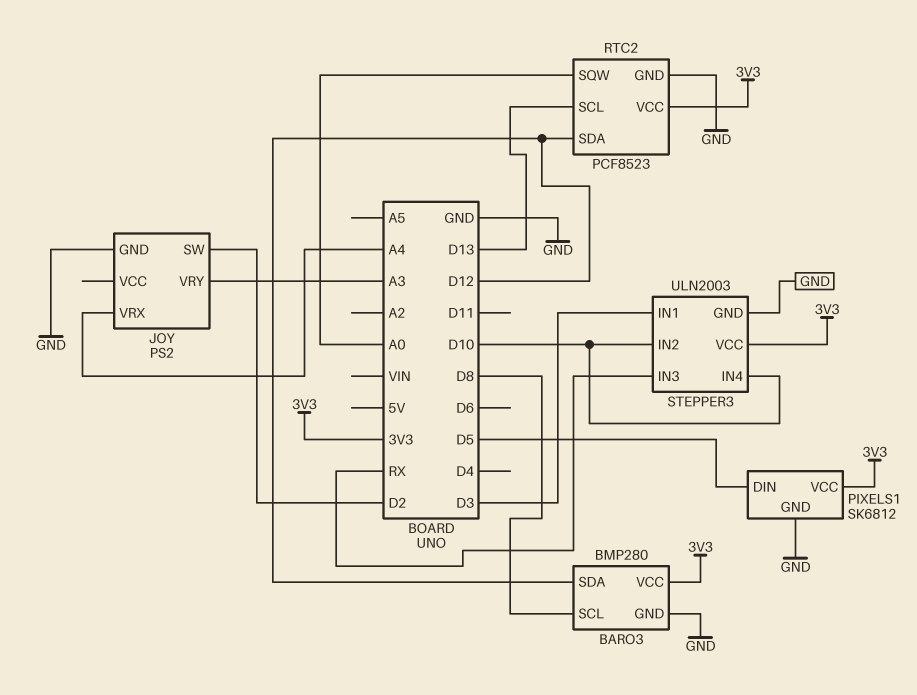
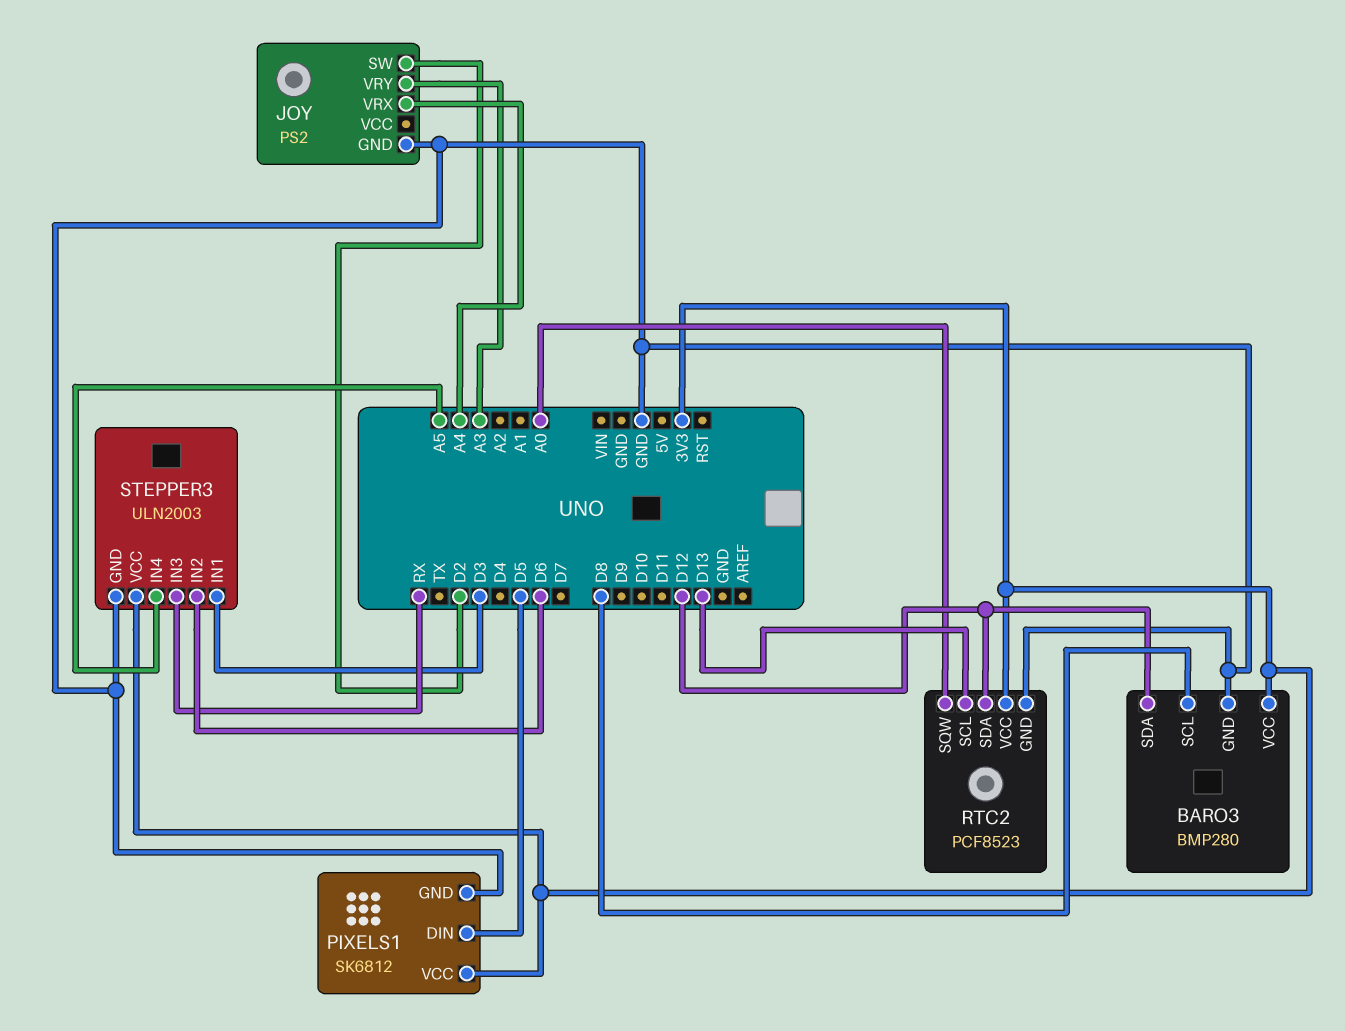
STEPPER3 pin IN2: D10 -> D6
STEPPER3 pin IN4: D10 -> A5

